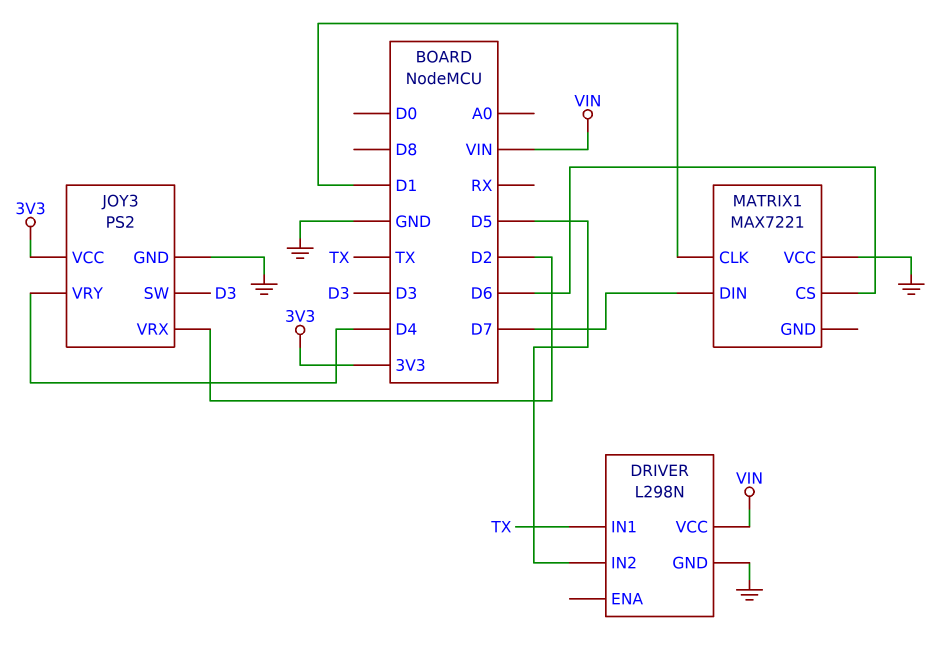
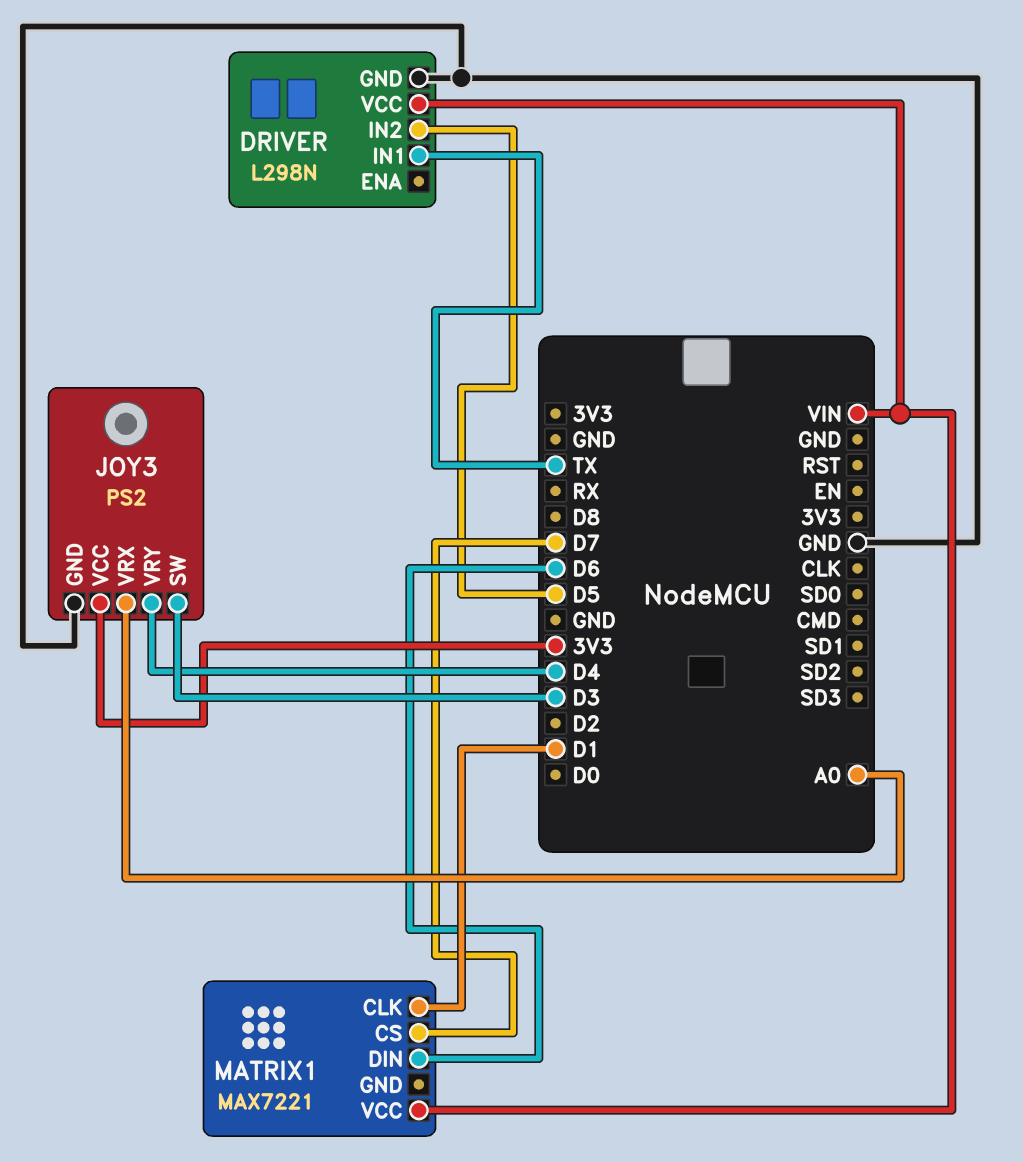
JOY3 pin VRX: D2 -> A0
MATRIX1 pin CS: D6 -> D7
MATRIX1 pin DIN: D7 -> D6
MATRIX1 pin VCC: GND -> VIN

